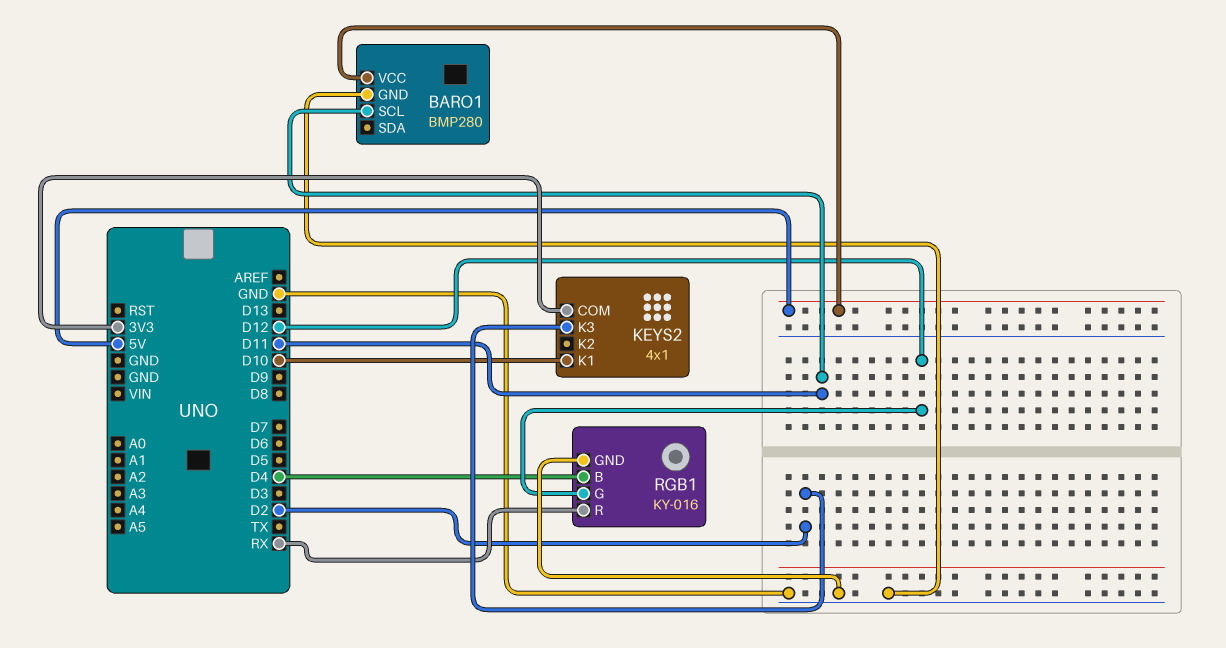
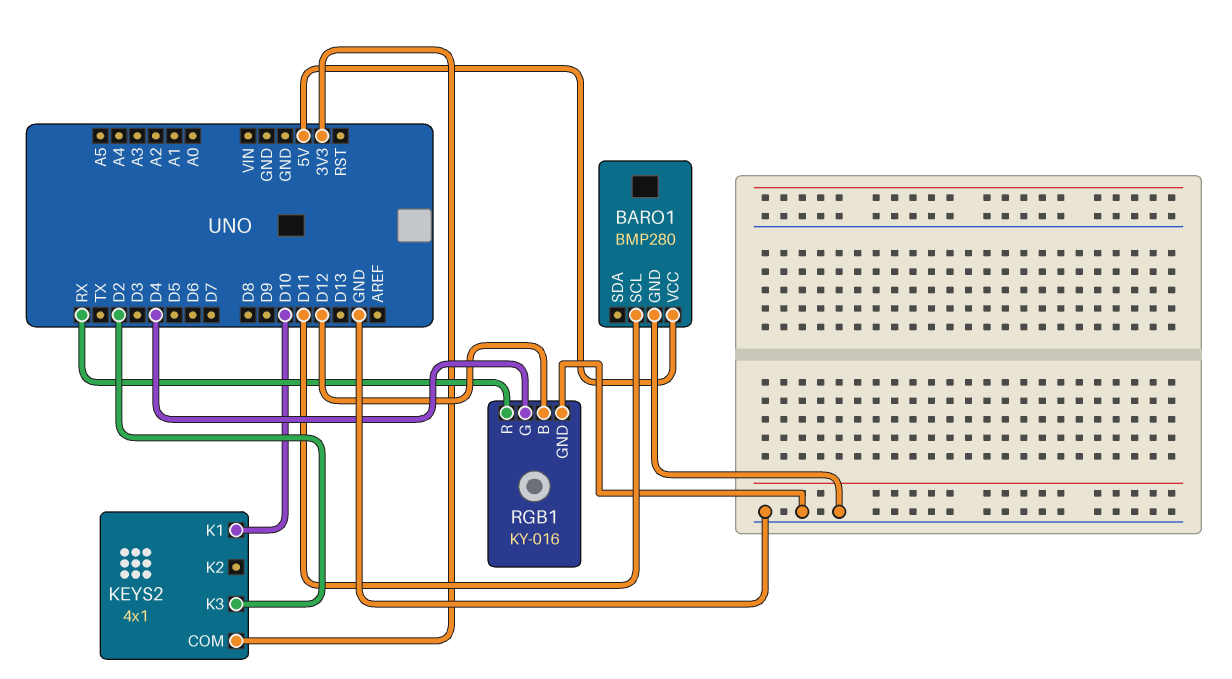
RGB1 pin B: D4 -> D12
RGB1 pin G: D12 -> D4

